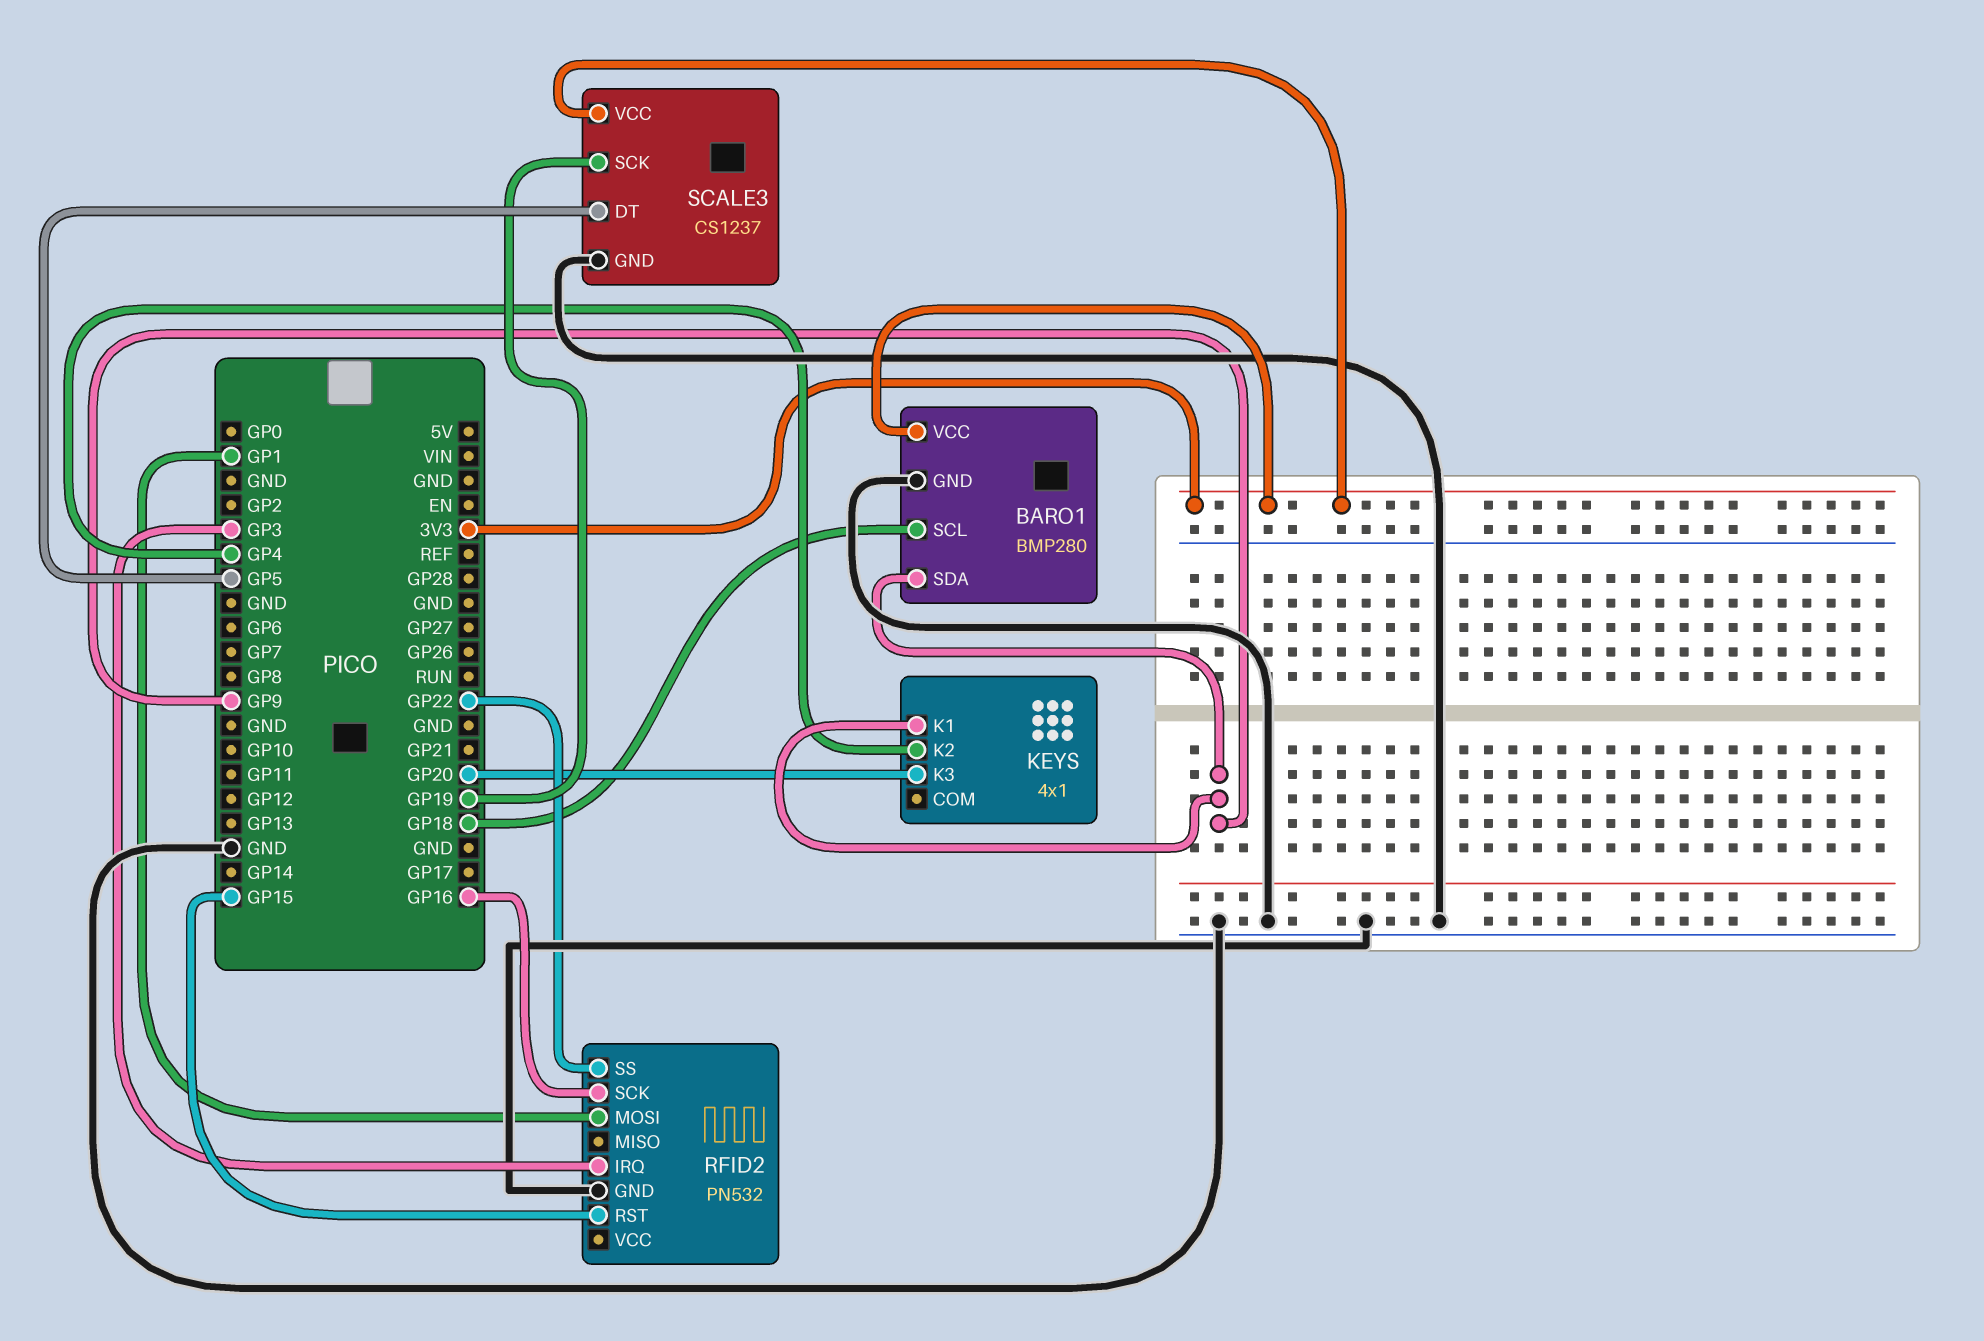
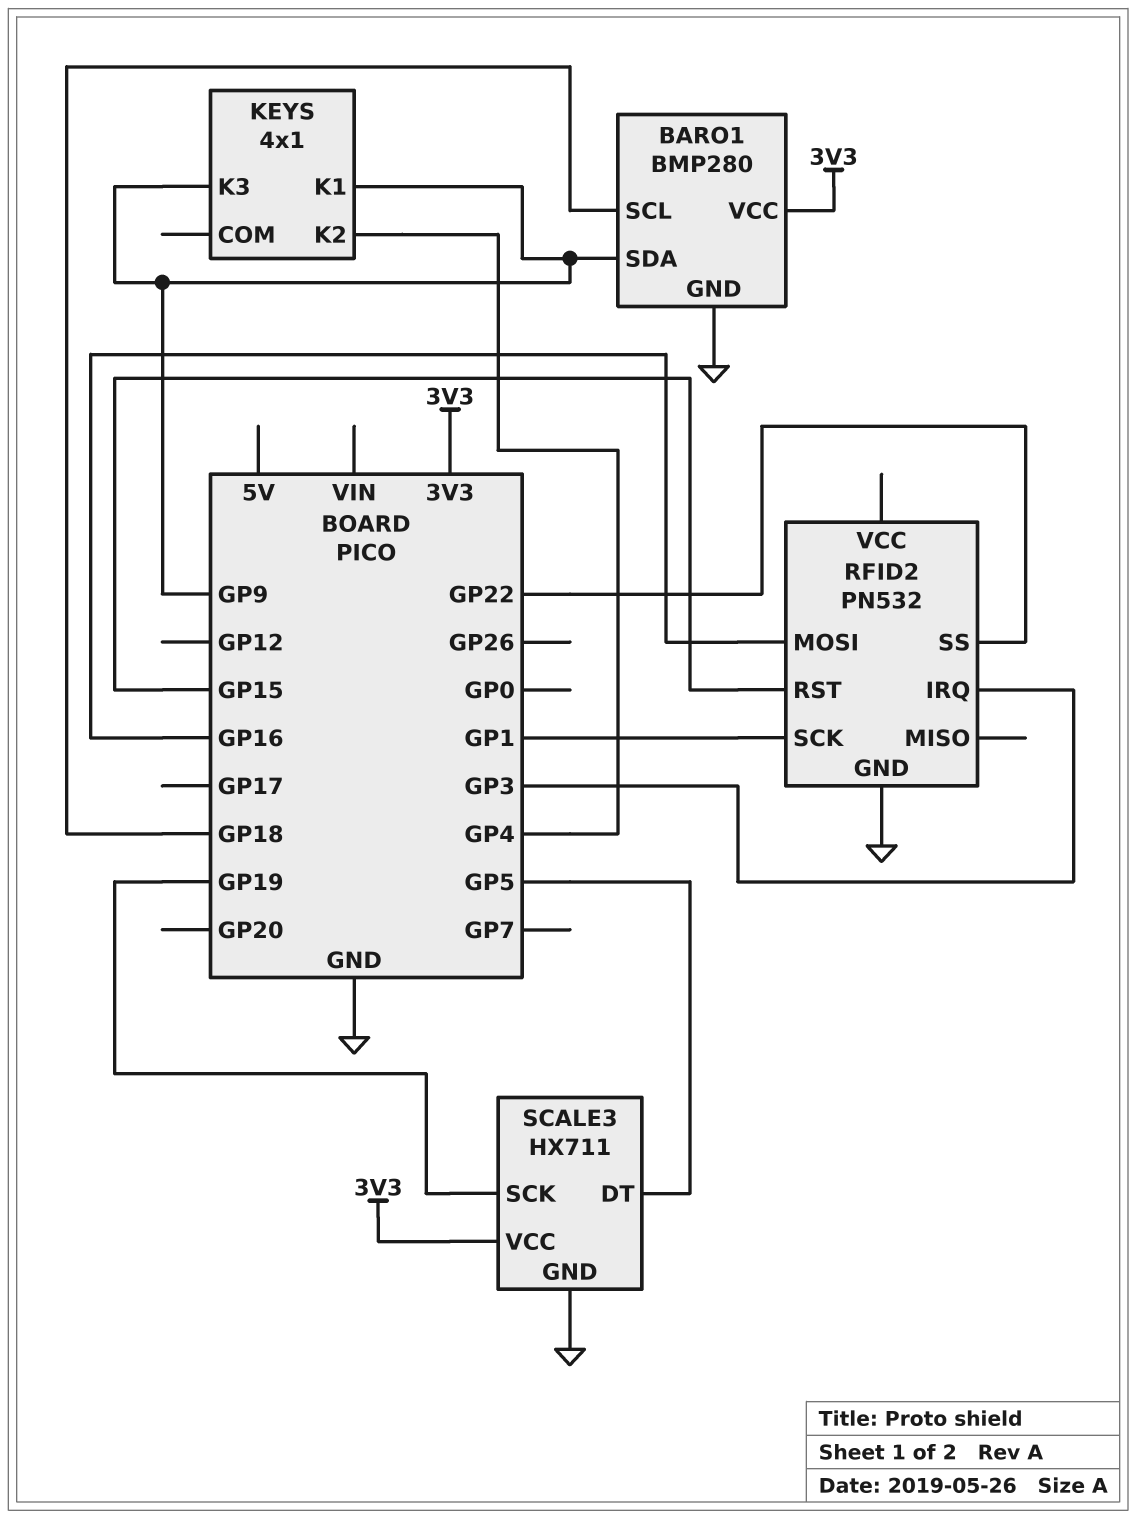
KEYS pin K3: GP20 -> GP9
RFID2 pin MOSI: GP1 -> GP16
RFID2 pin SCK: GP16 -> GP1
SCALE3: CS1237 -> HX711

